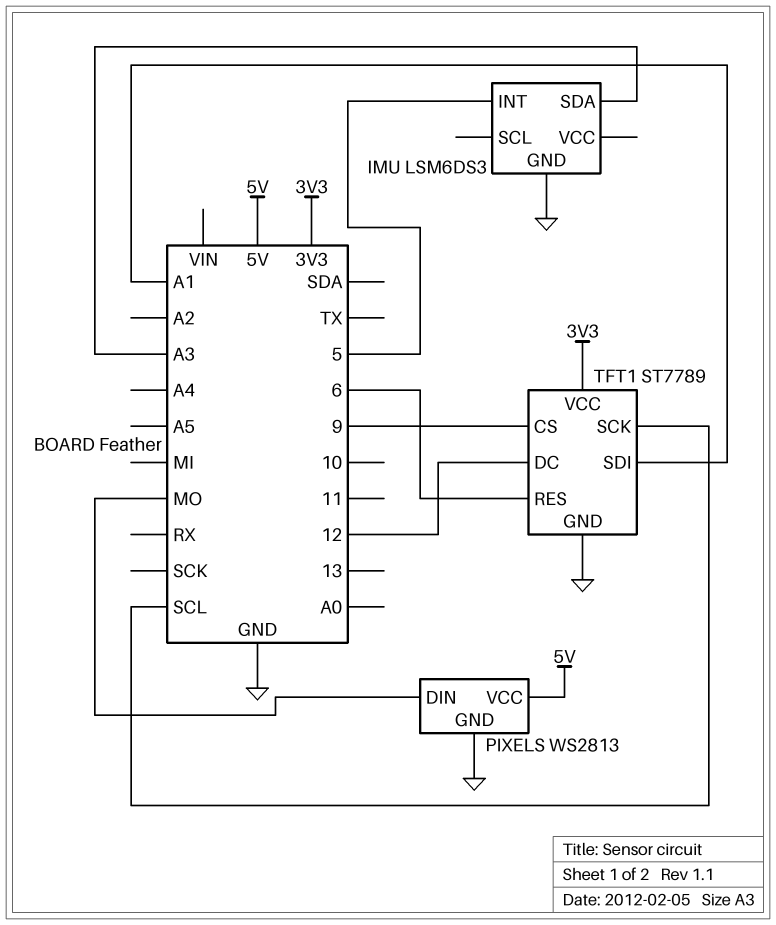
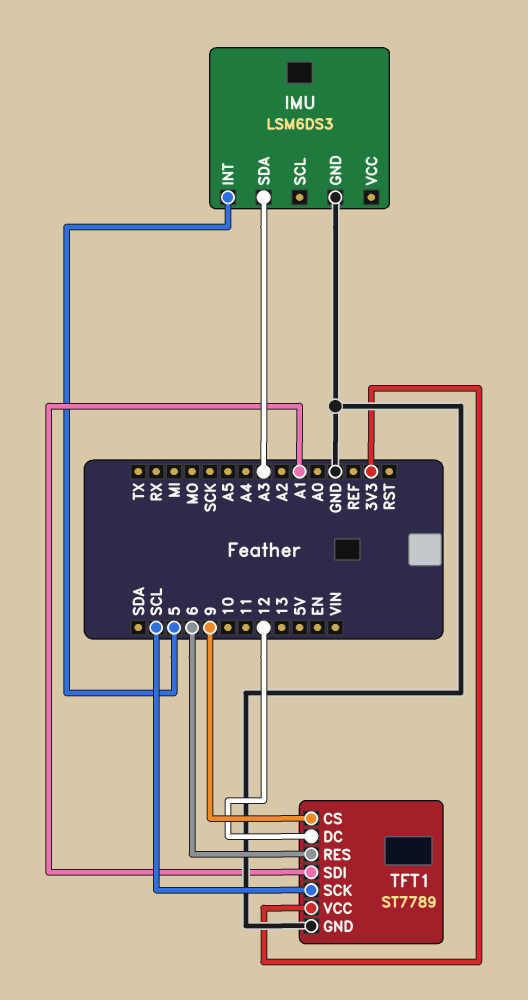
PIXELS: WS2813 -> none
PIXELS pin DIN: MO -> none
PIXELS pin GND: GND -> none
PIXELS pin VCC: 5V -> none

